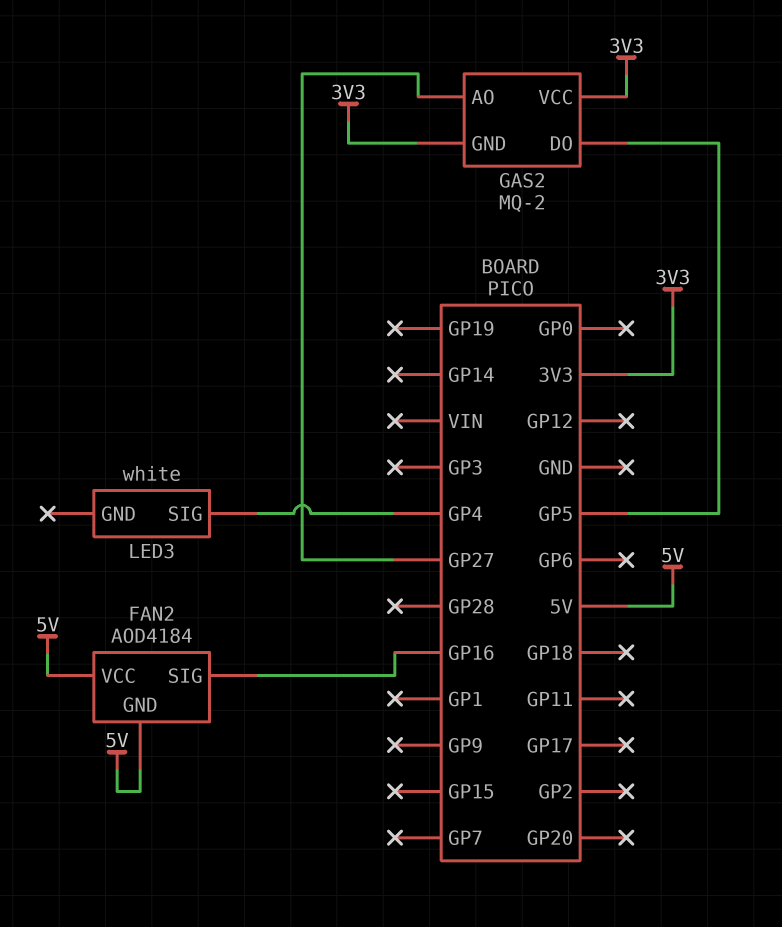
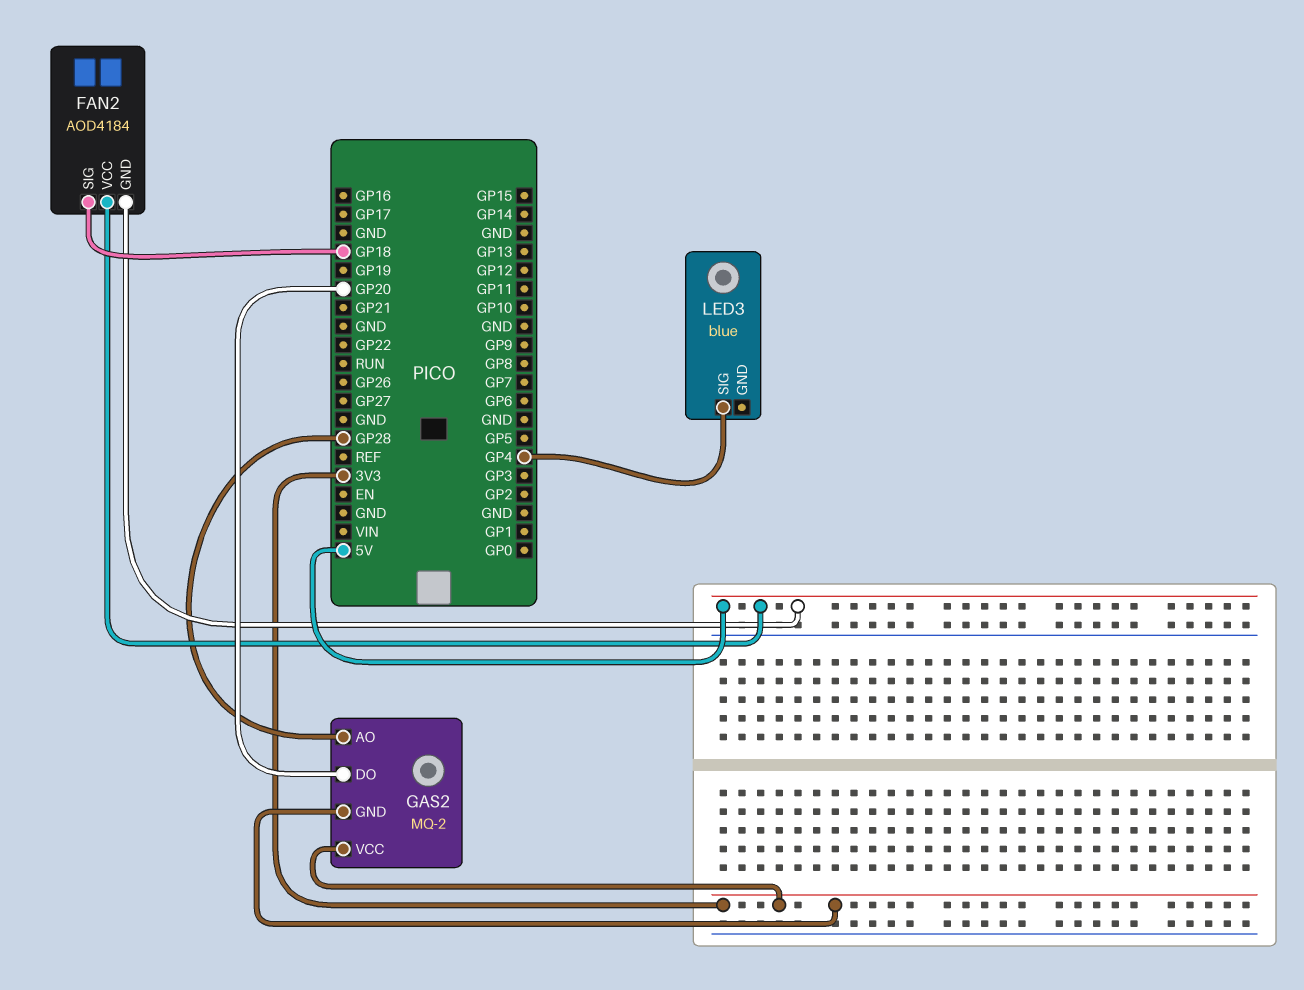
FAN2 pin SIG: GP16 -> GP18
GAS2 pin AO: GP27 -> GP28
GAS2 pin DO: GP5 -> GP20
LED3: white -> blue

